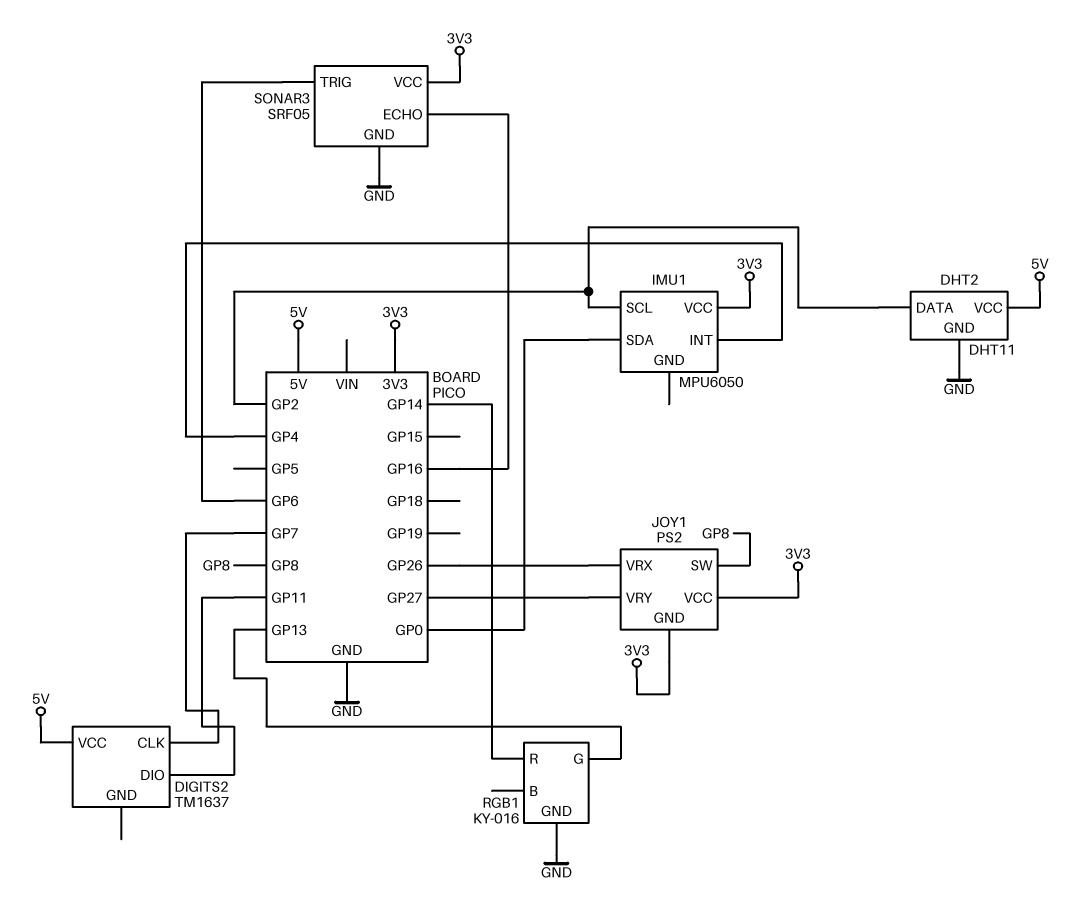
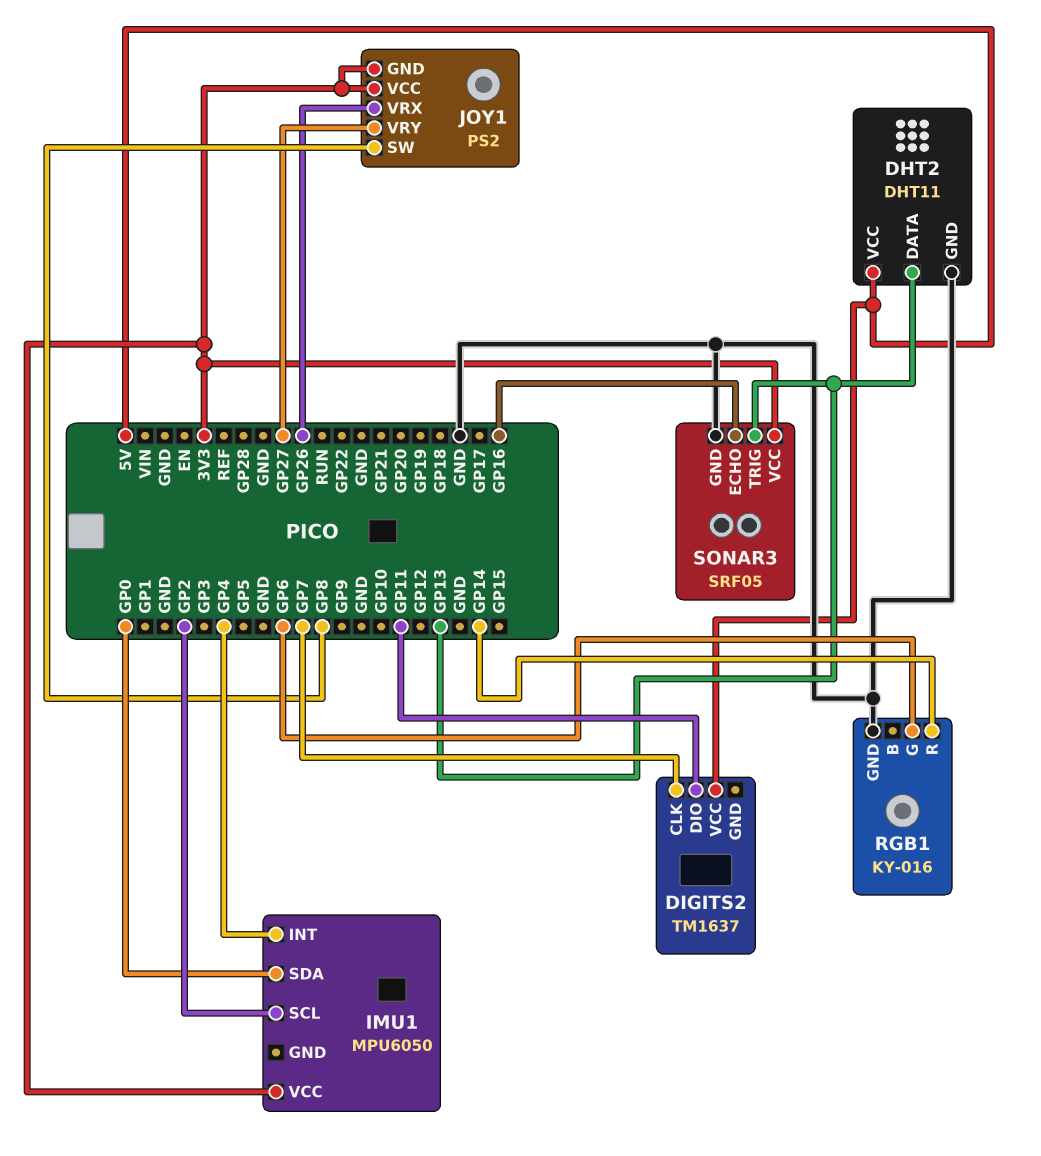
DHT2 pin DATA: GP2 -> GP13
RGB1 pin G: GP13 -> GP6
SONAR3 pin TRIG: GP6 -> GP13

